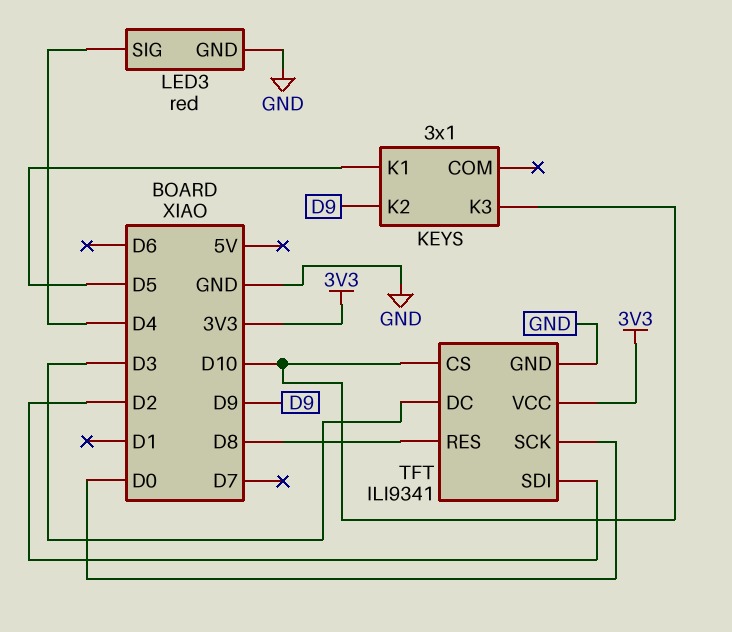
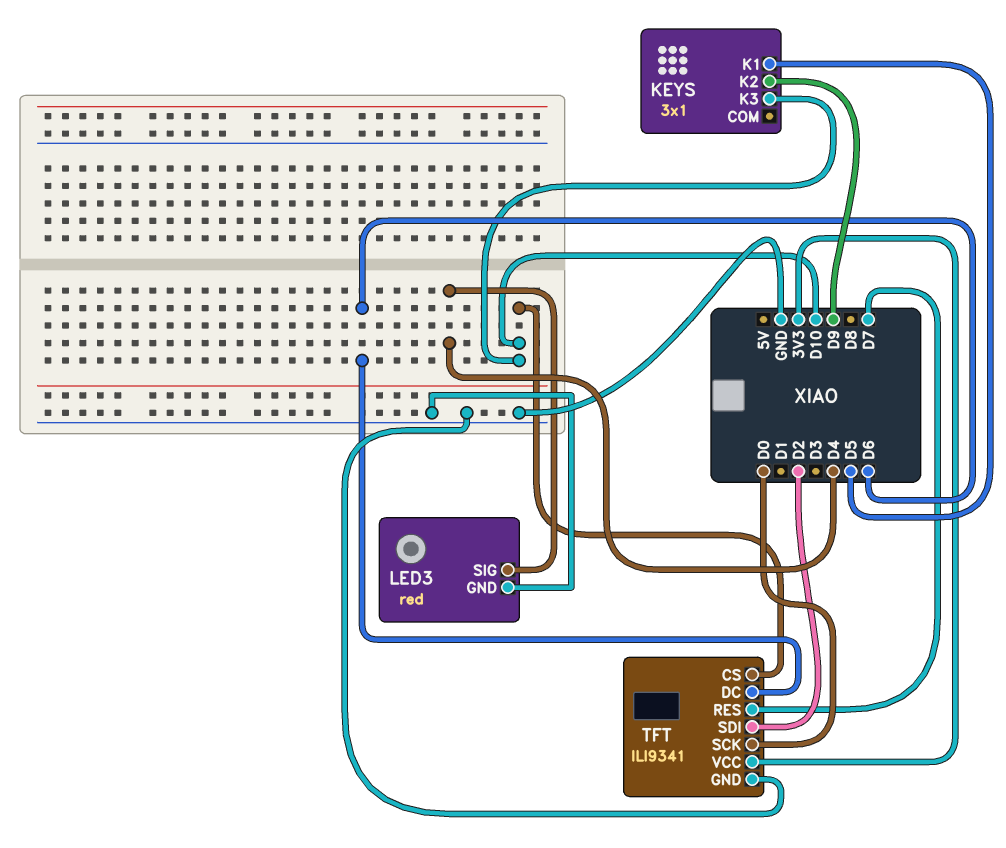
TFT pin DC: D3 -> D6
TFT pin RES: D8 -> D7

